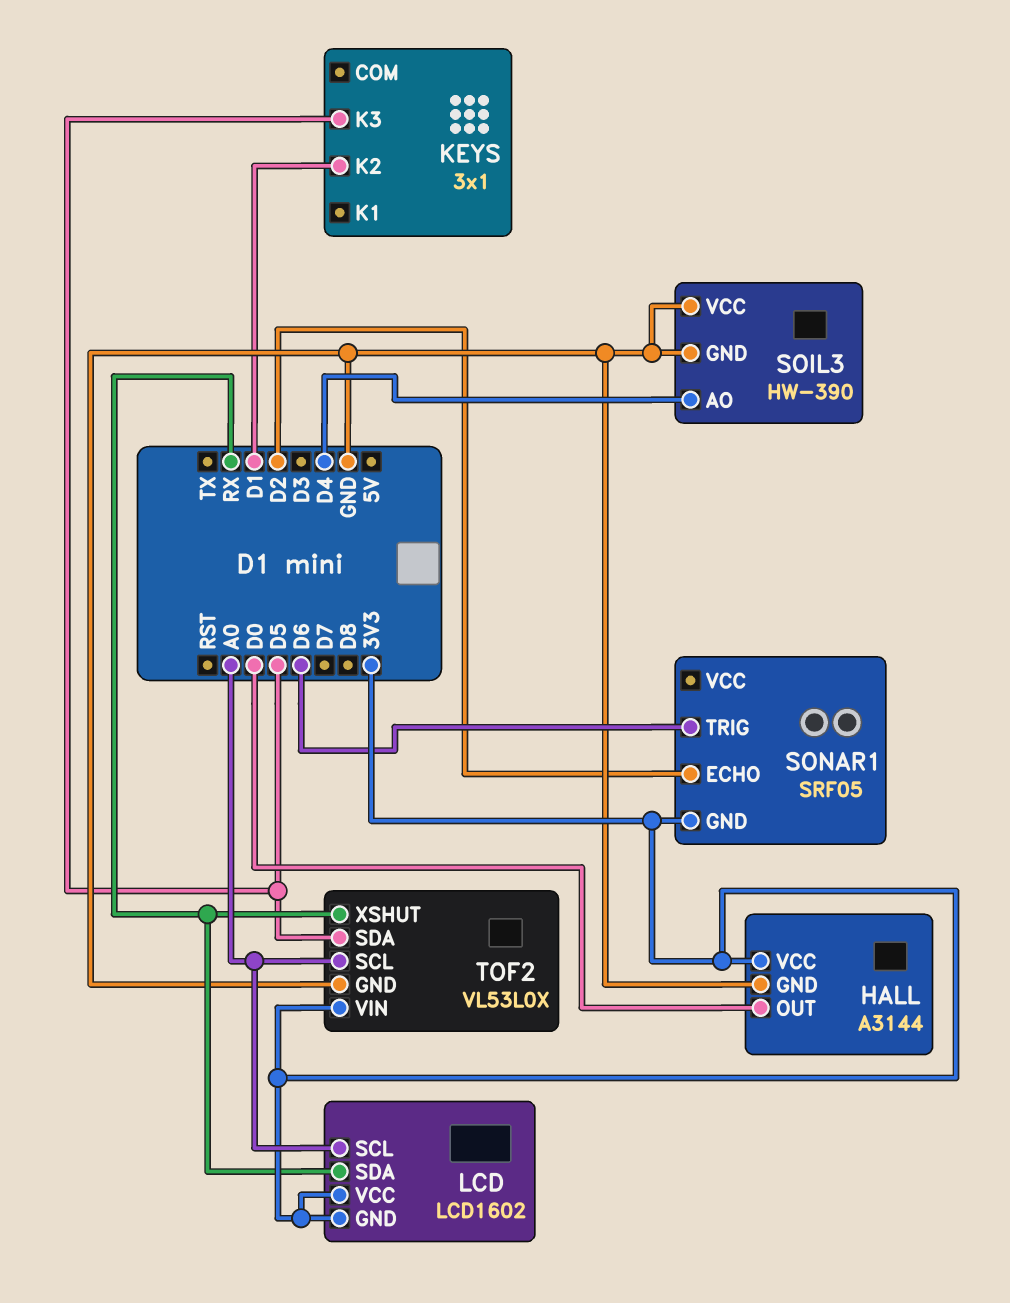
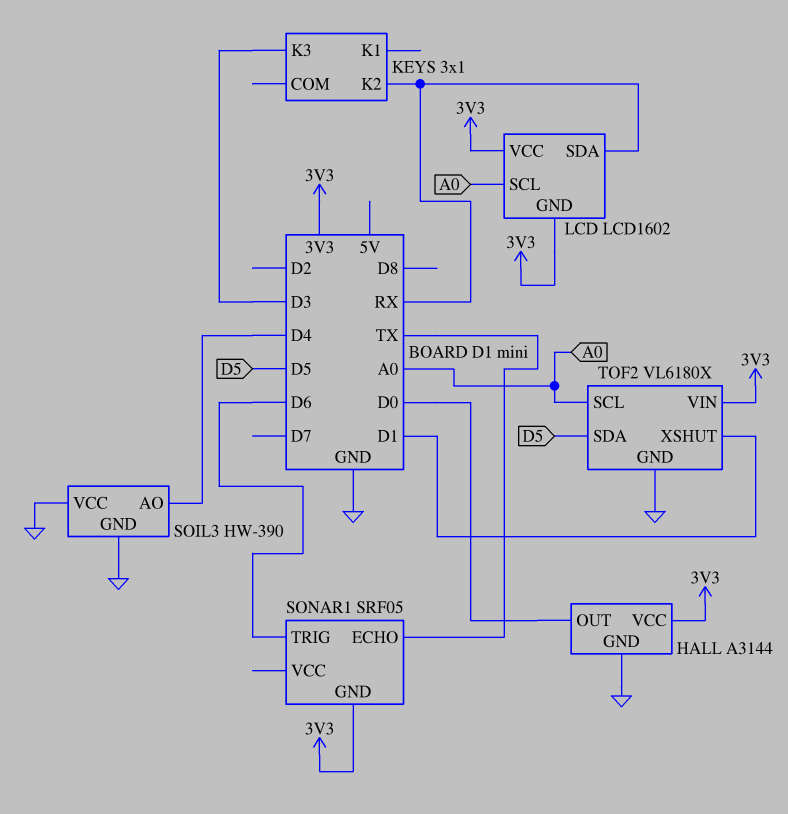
KEYS pin K2: D1 -> RX
KEYS pin K3: D5 -> D3
SONAR1 pin ECHO: D2 -> TX
TOF2: VL53L0X -> VL6180X
TOF2 pin XSHUT: RX -> D1

